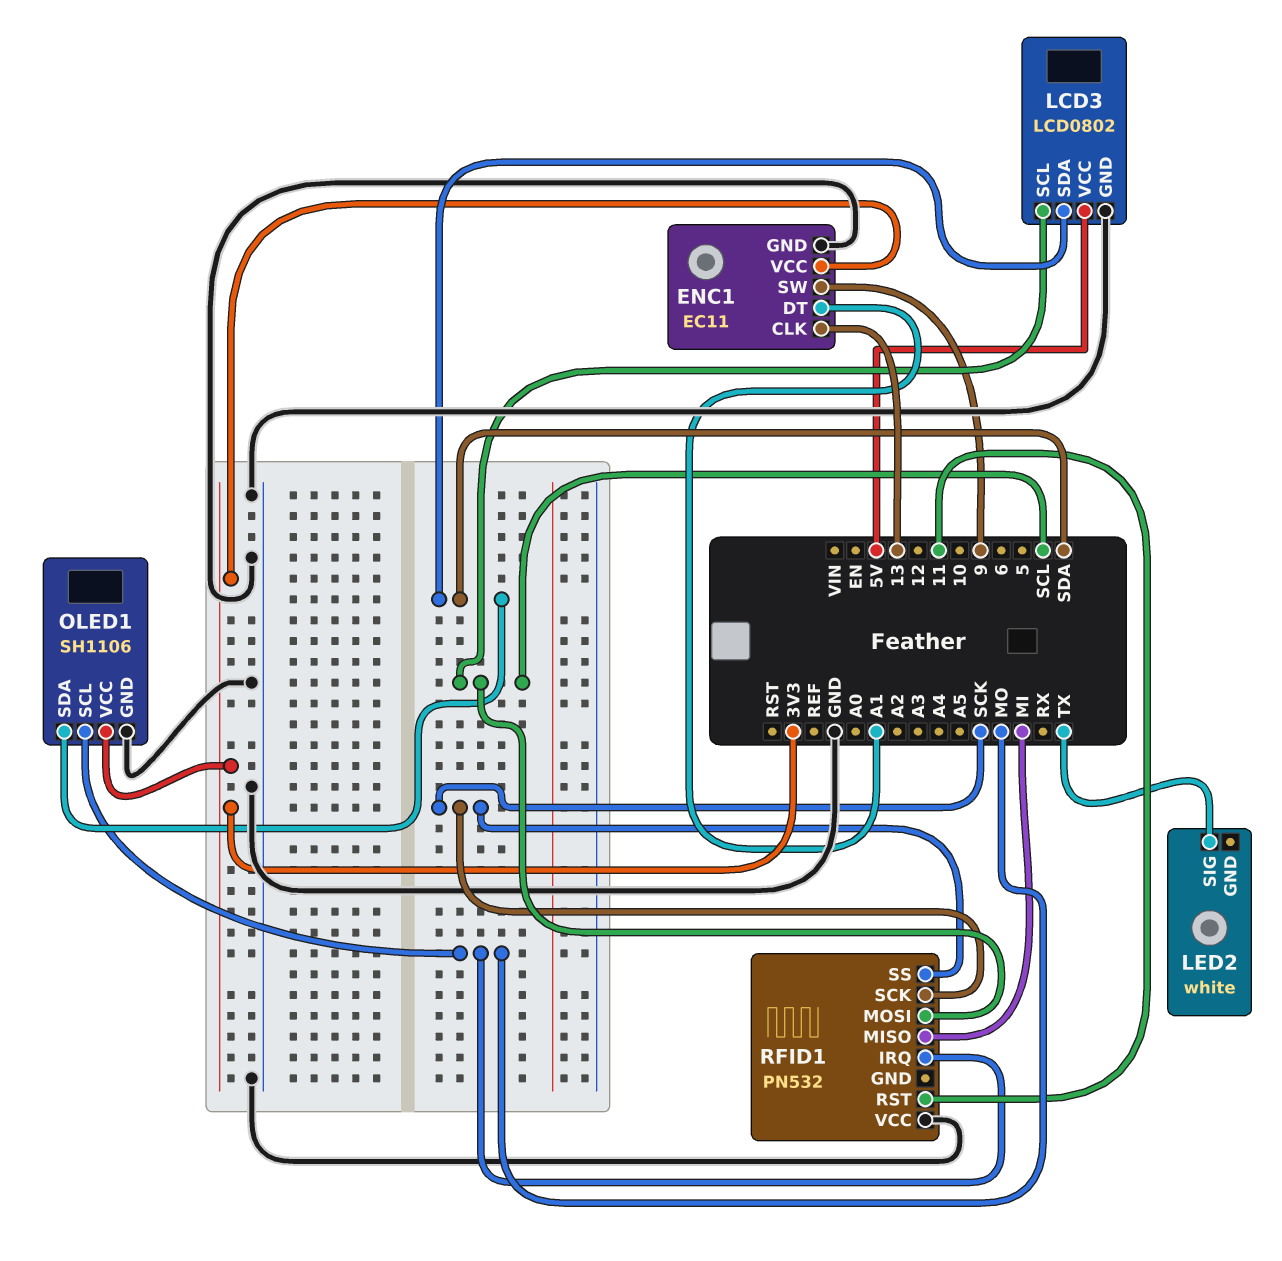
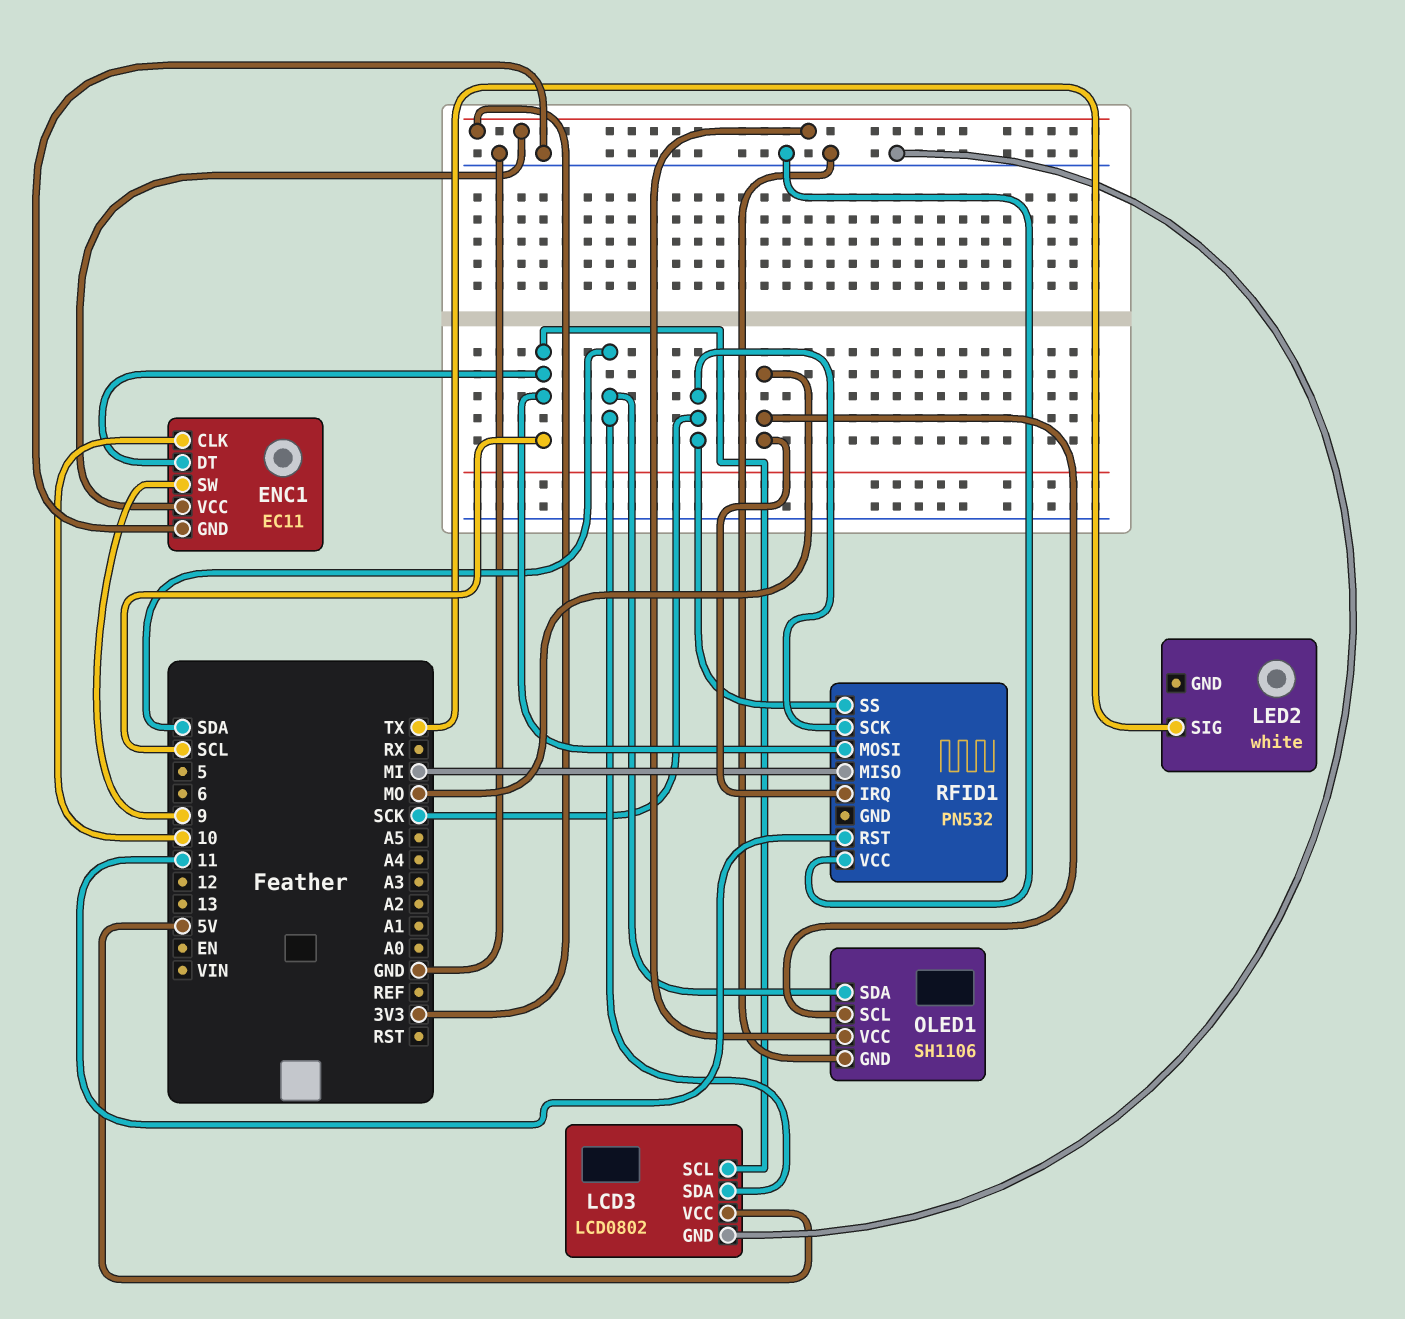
ENC1 pin CLK: 13 -> 10
ENC1 pin DT: A1 -> SCL

